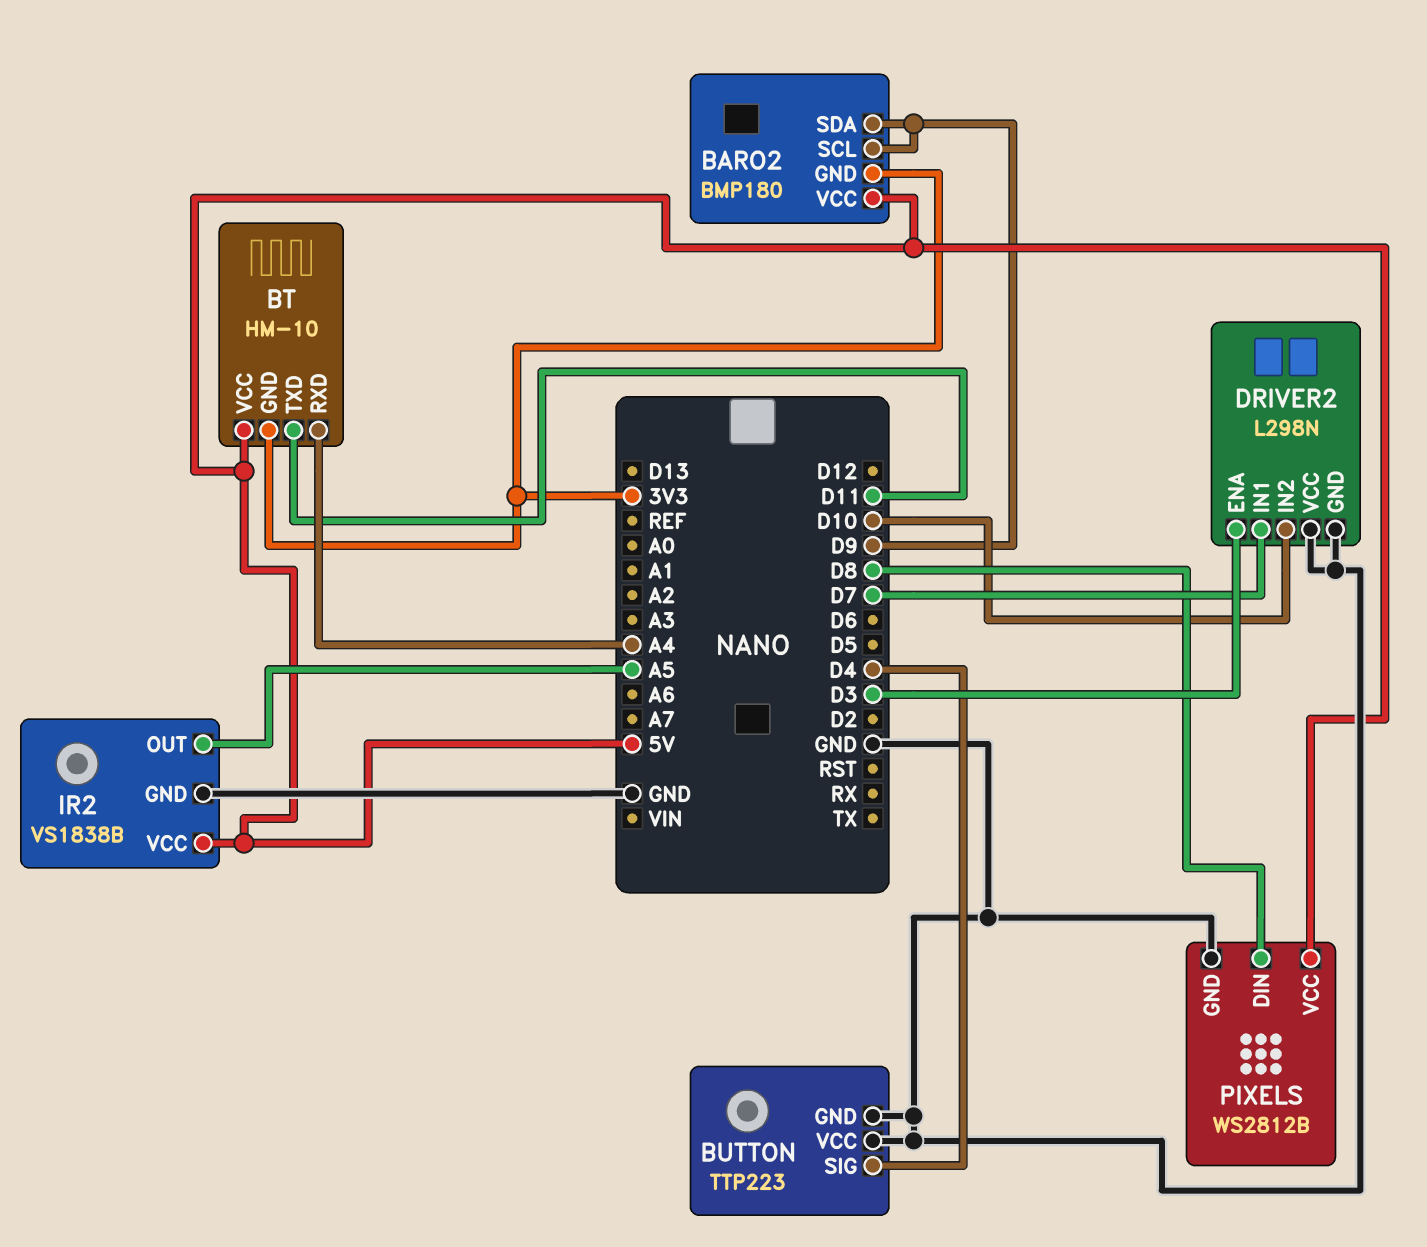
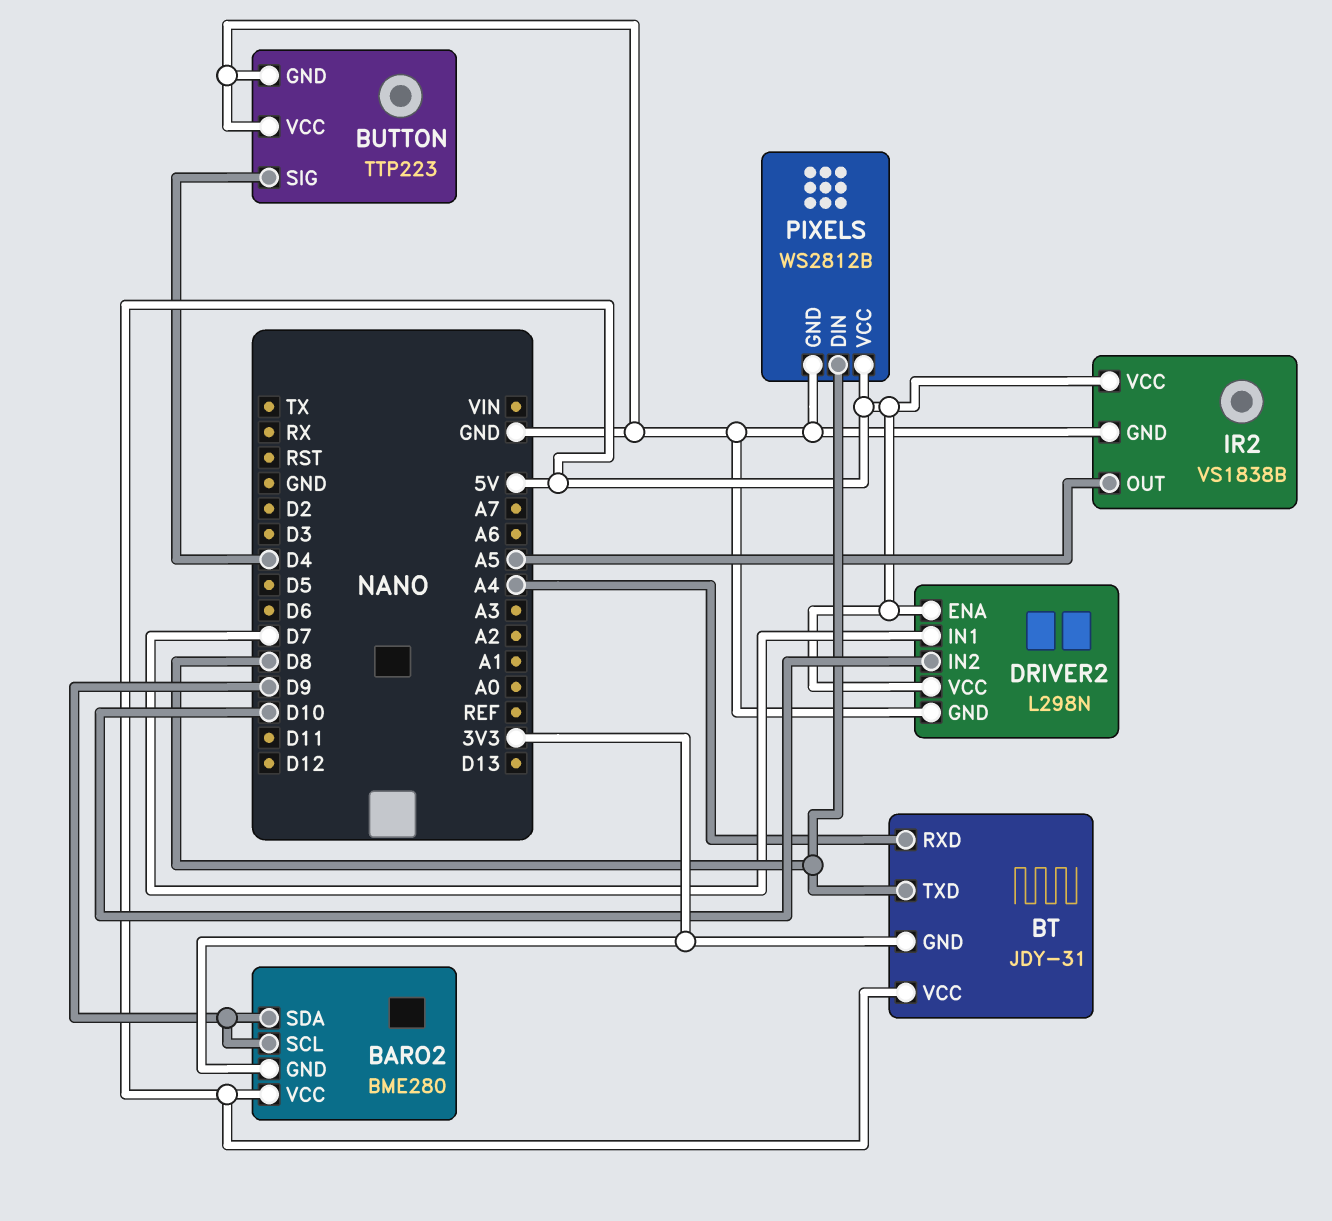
BARO2: BMP180 -> BME280
BT: HM-10 -> JDY-31
BT pin TXD: D11 -> D8
DRIVER2 pin ENA: D3 -> 5V
DRIVER2 pin VCC: GND -> 5V

